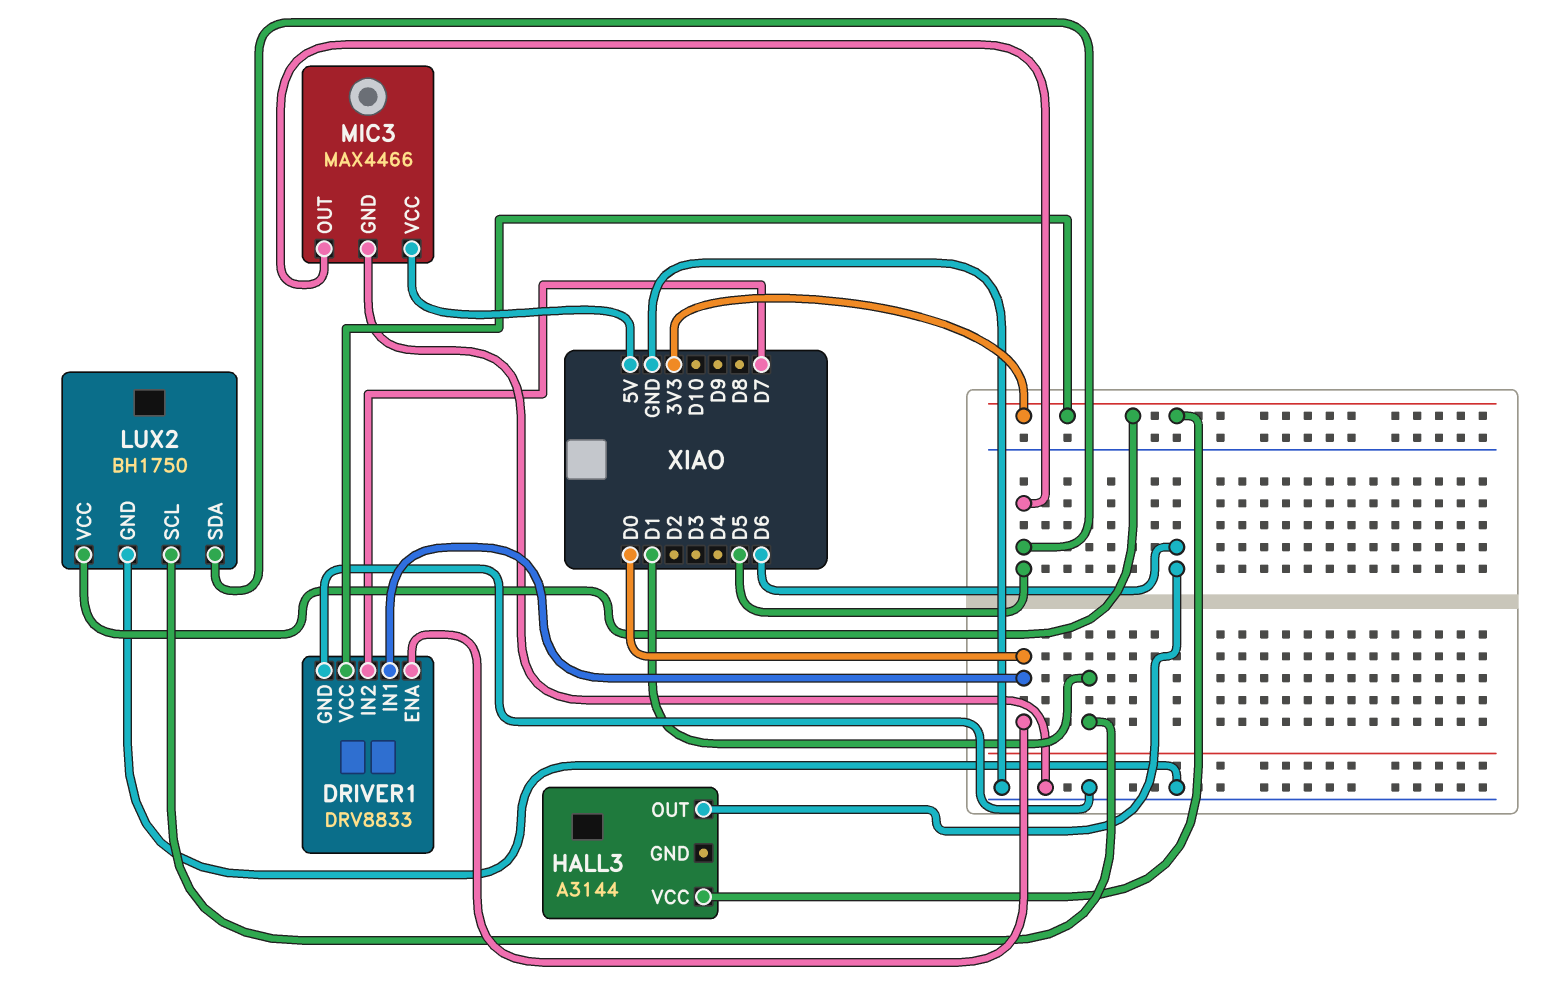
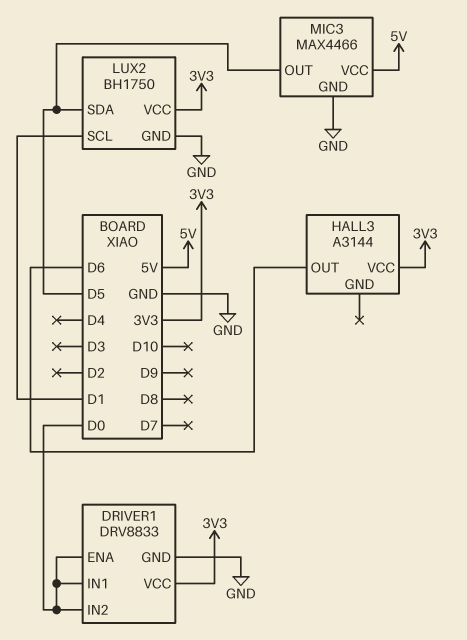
DRIVER1 pin IN2: D7 -> D0

